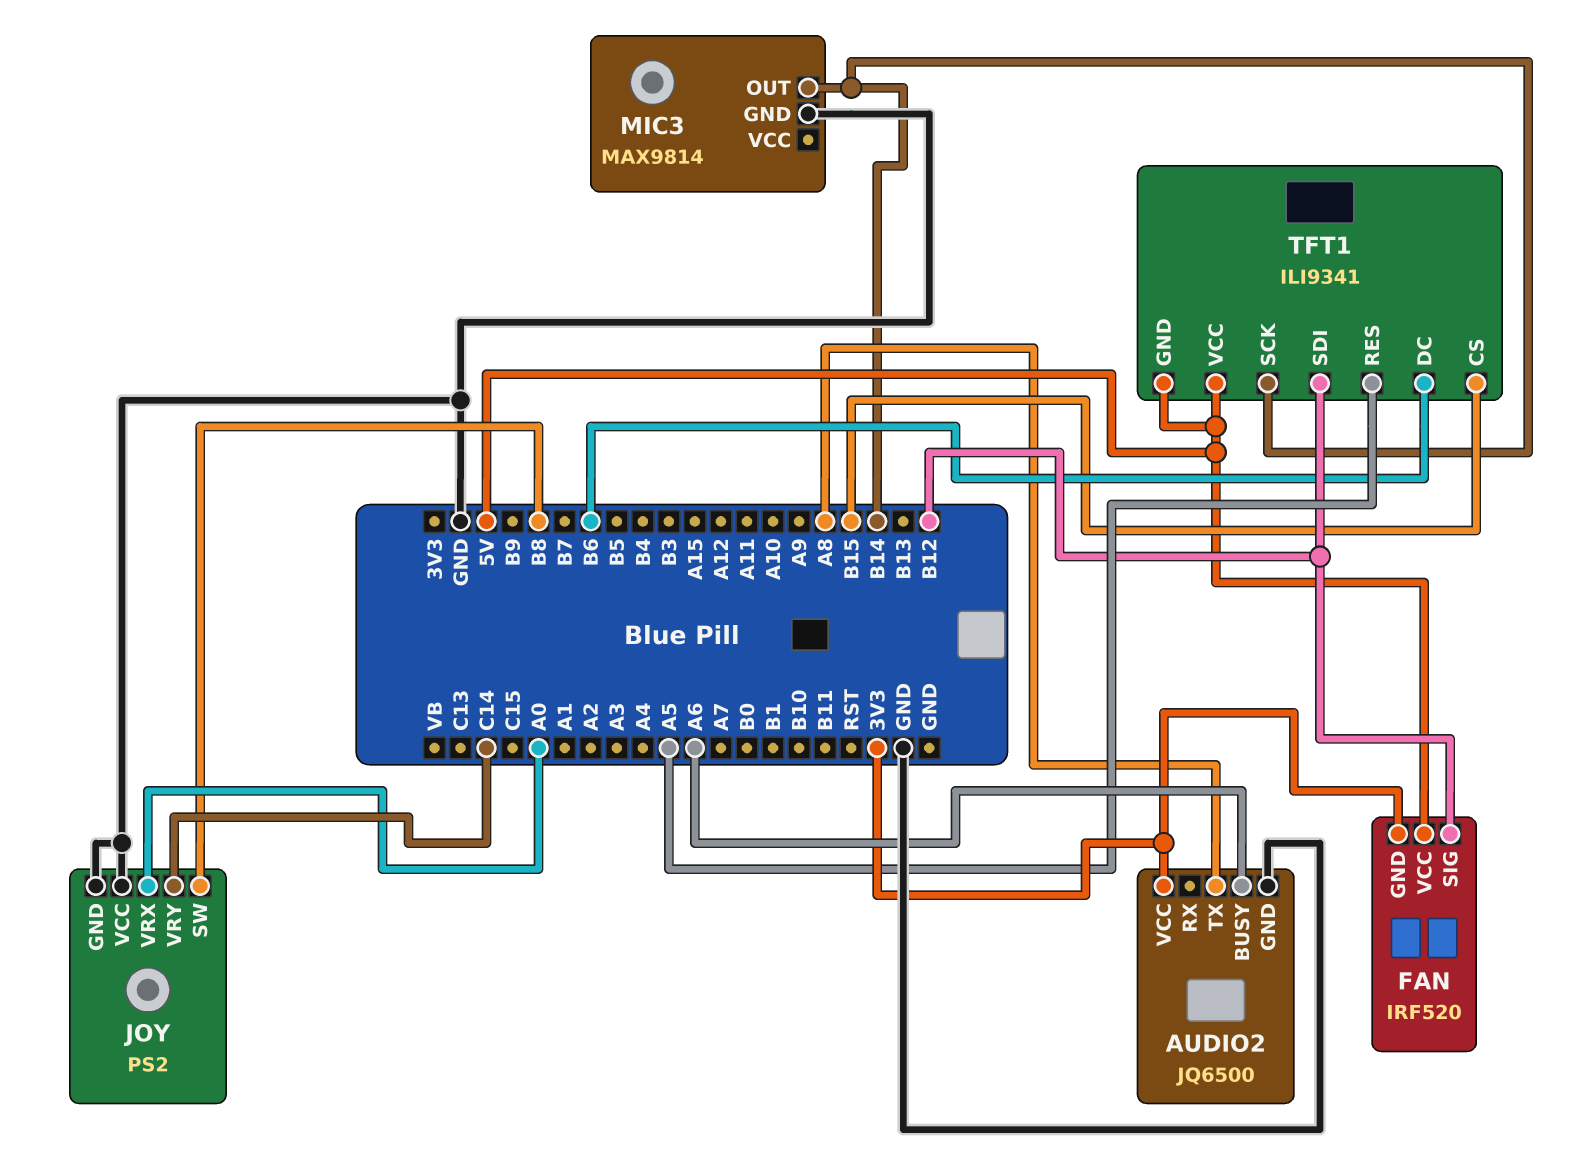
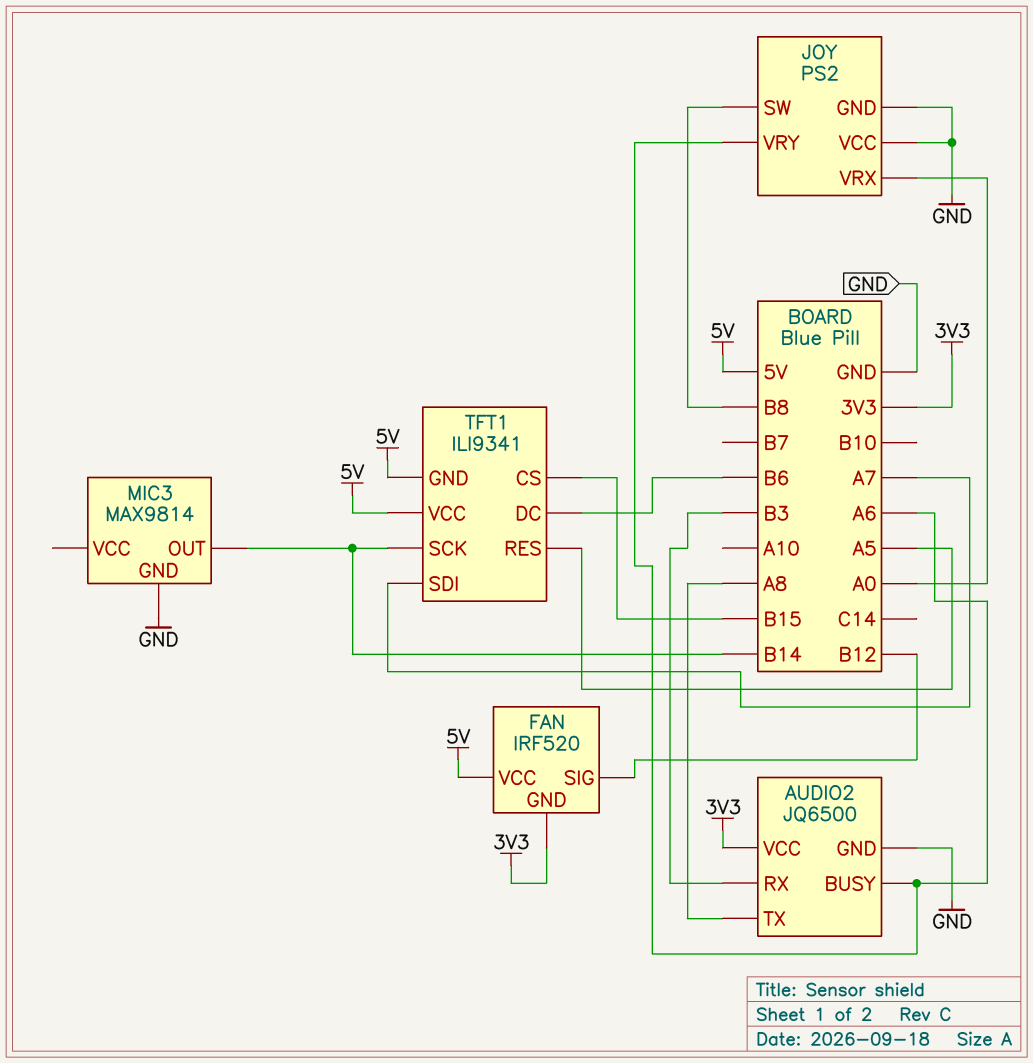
AUDIO2 pin RX: none -> B3
JOY pin VRY: C14 -> A6
TFT1 pin SDI: B12 -> A7

